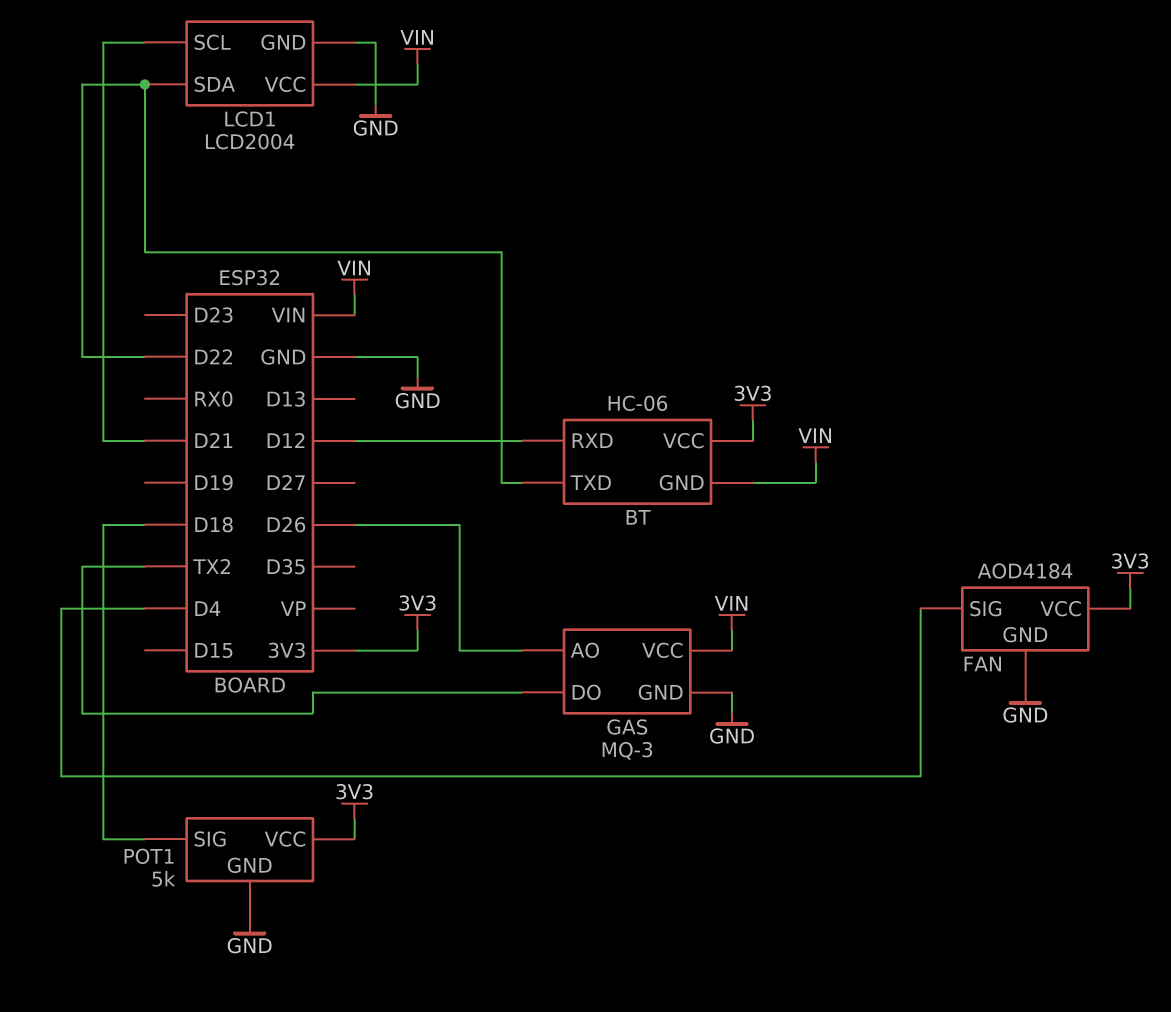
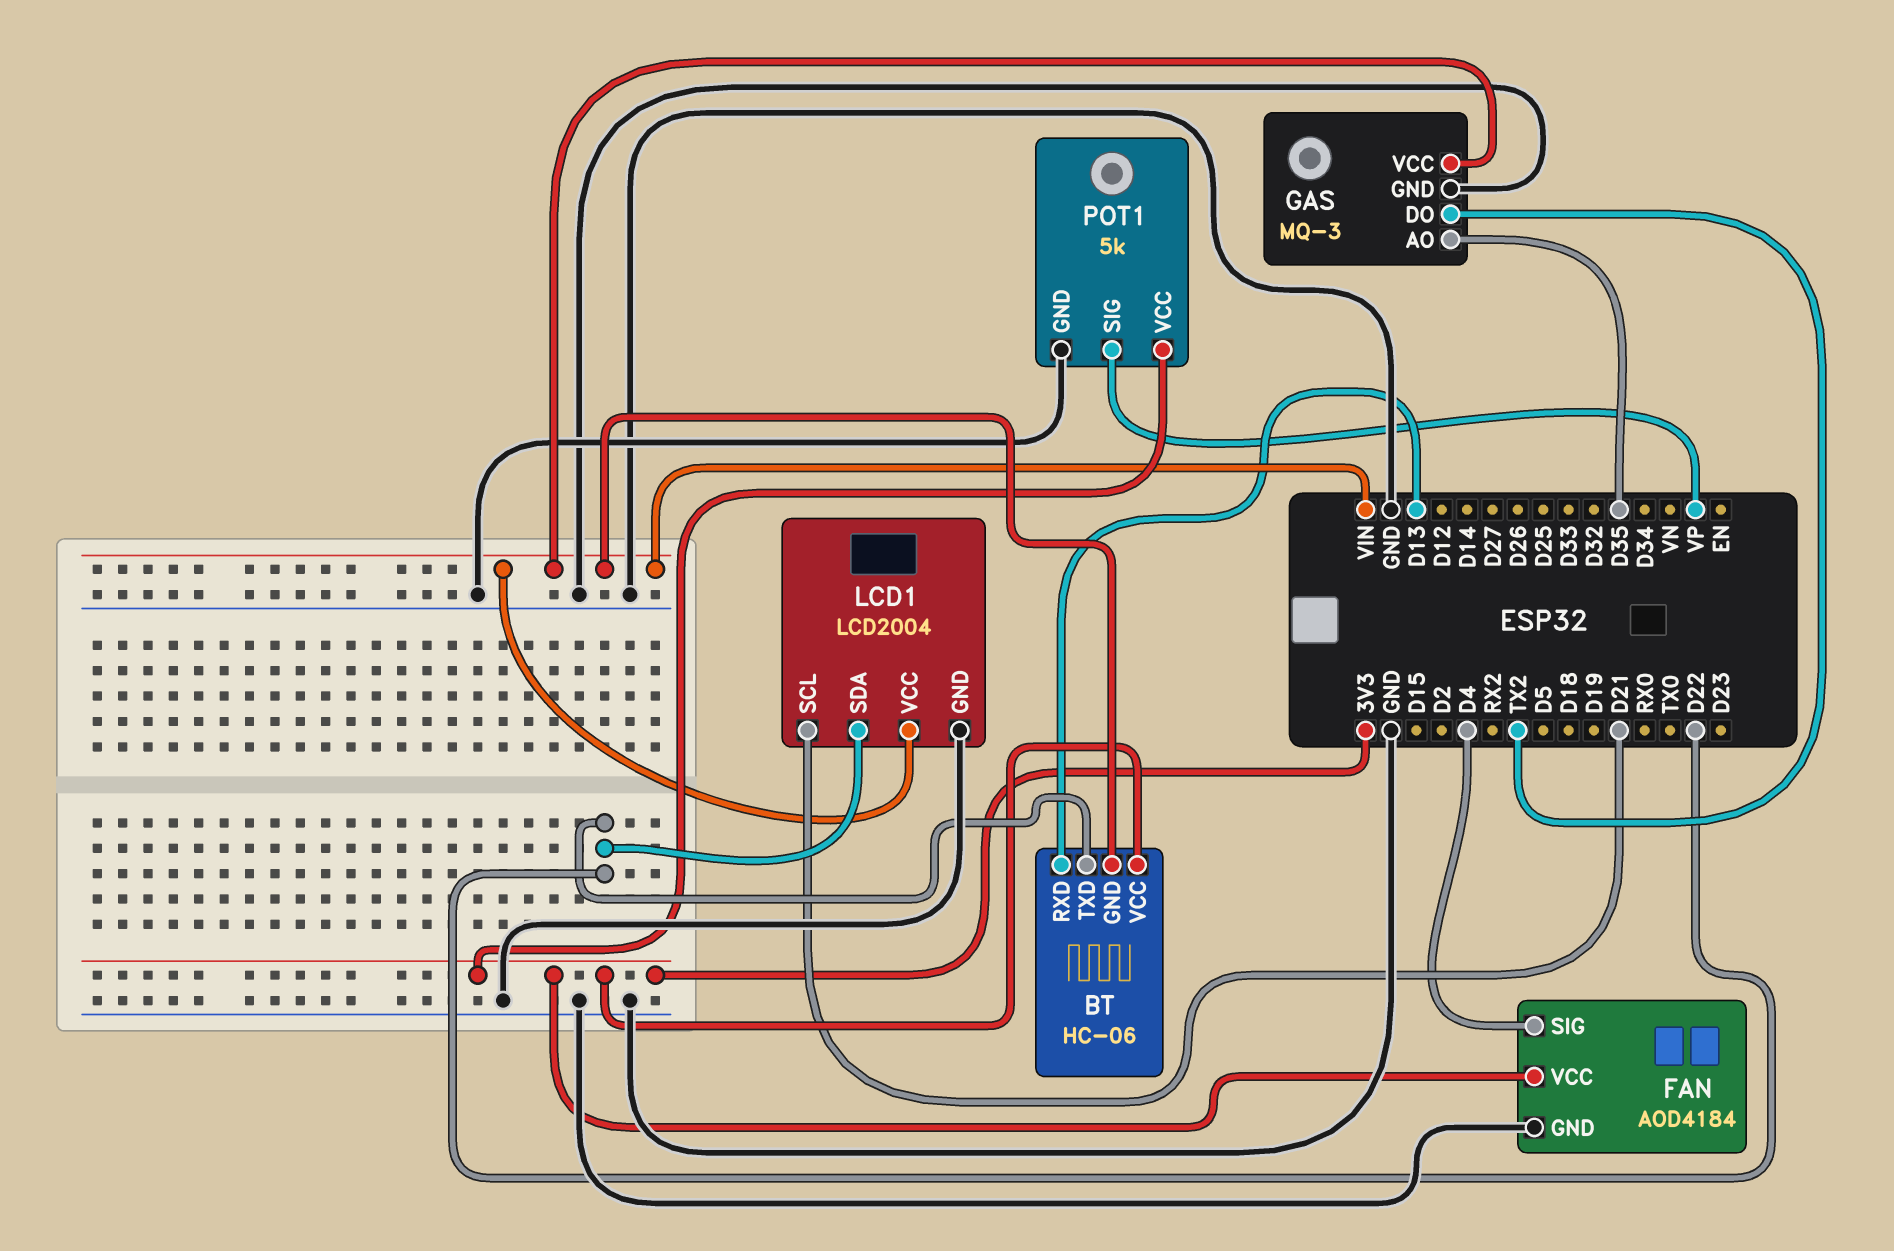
BT pin RXD: D12 -> D13
GAS pin AO: D26 -> D35
POT1 pin SIG: D18 -> VP

